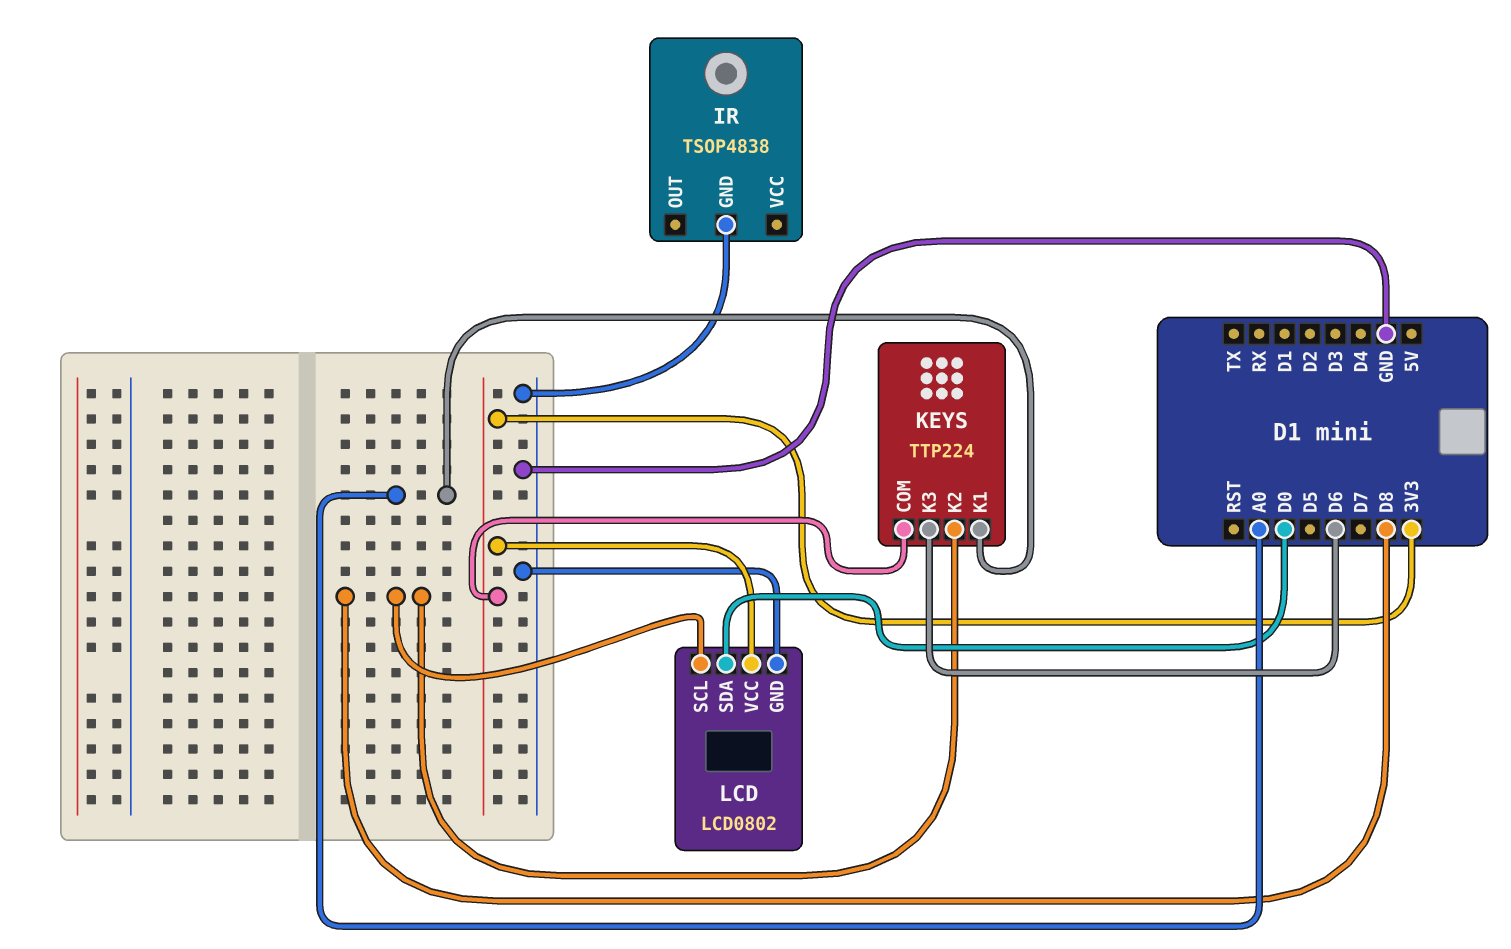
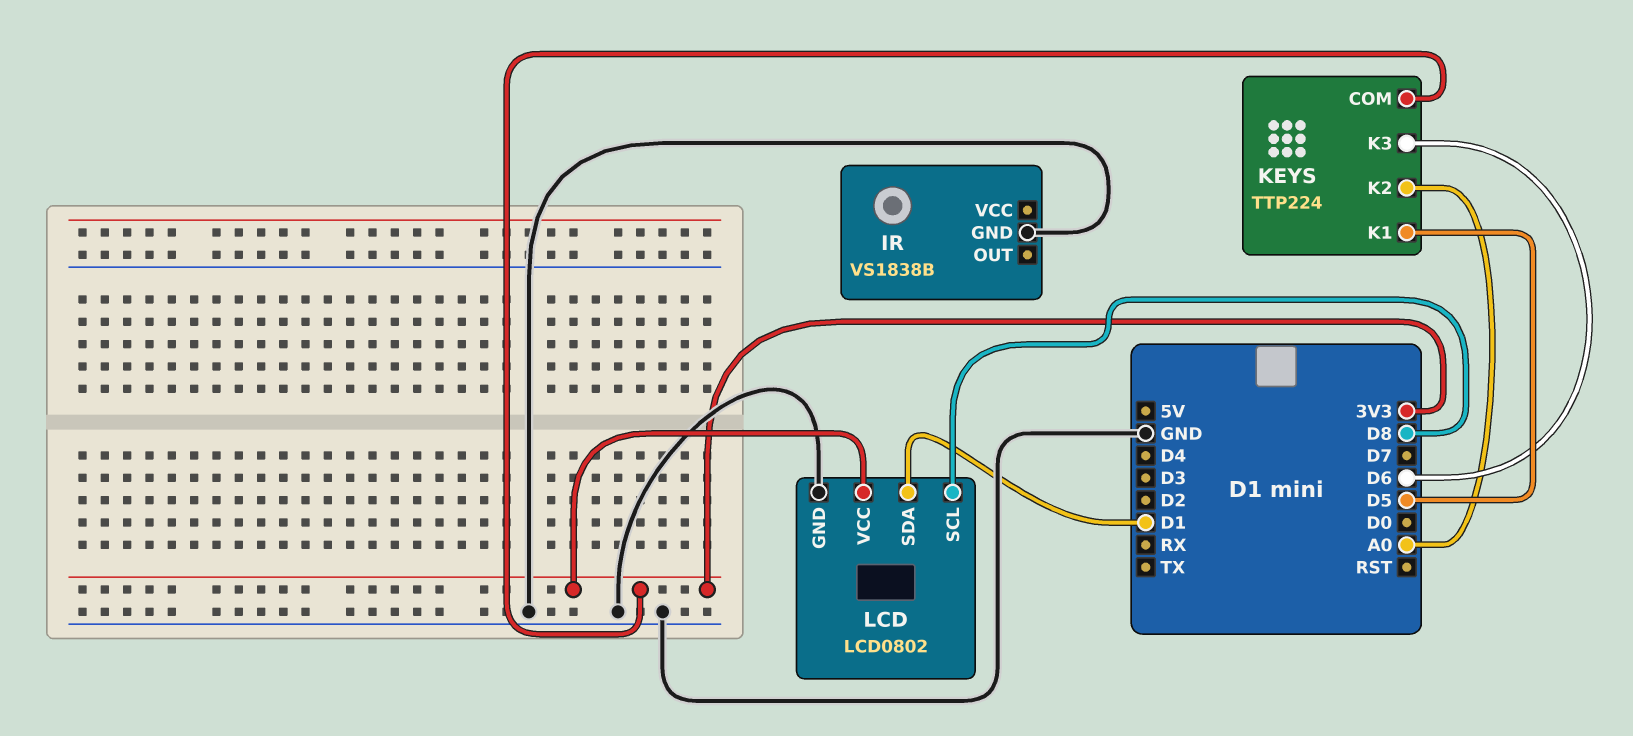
IR: TSOP4838 -> VS1838B
KEYS pin K1: A0 -> D5
KEYS pin K2: D8 -> A0
LCD pin SDA: D0 -> D1

